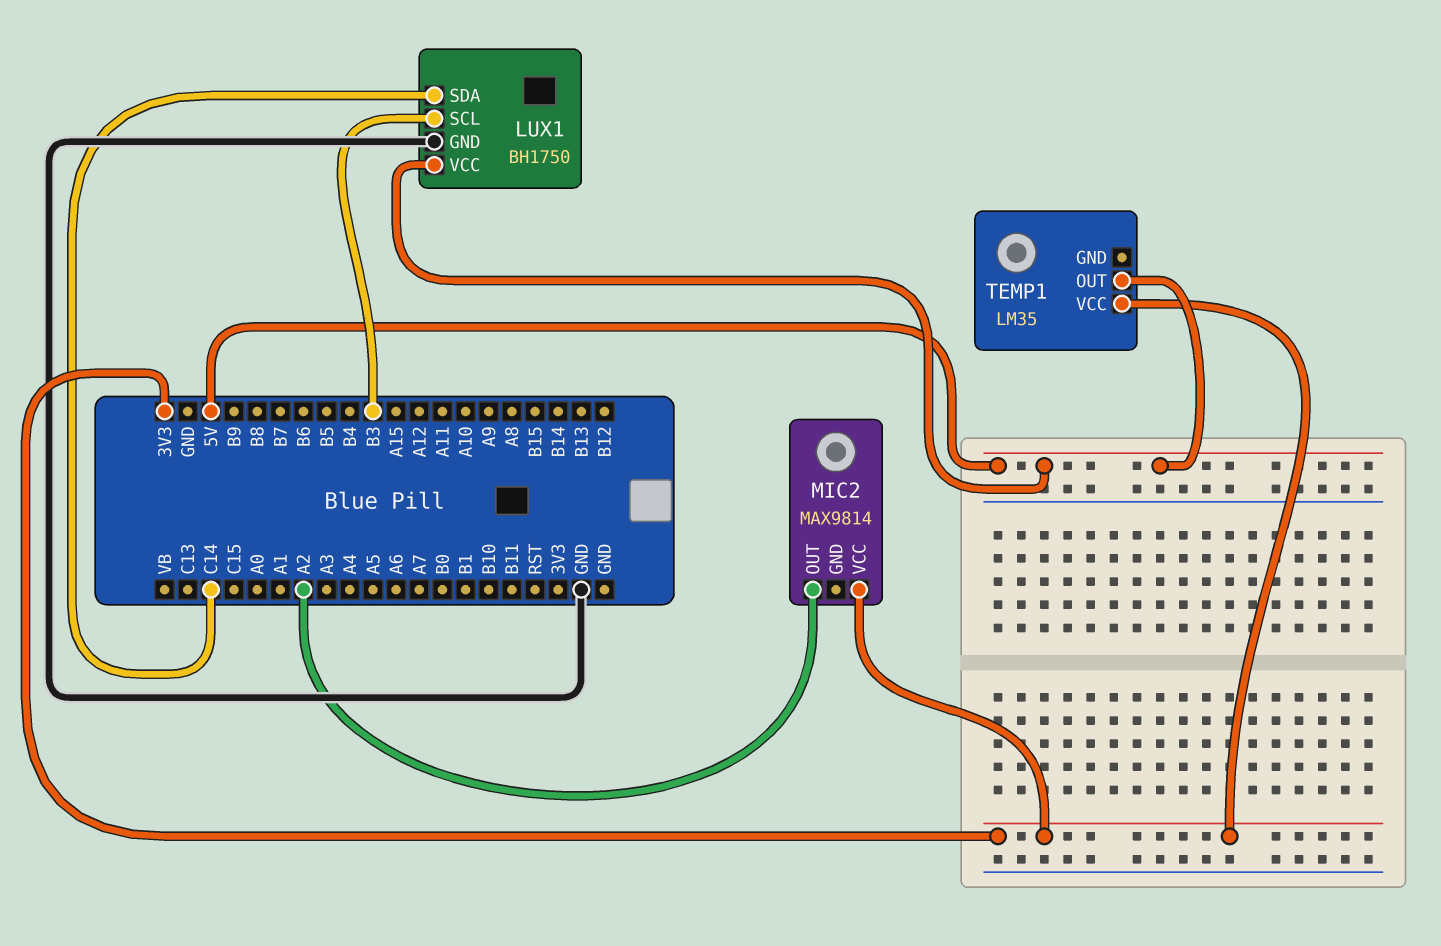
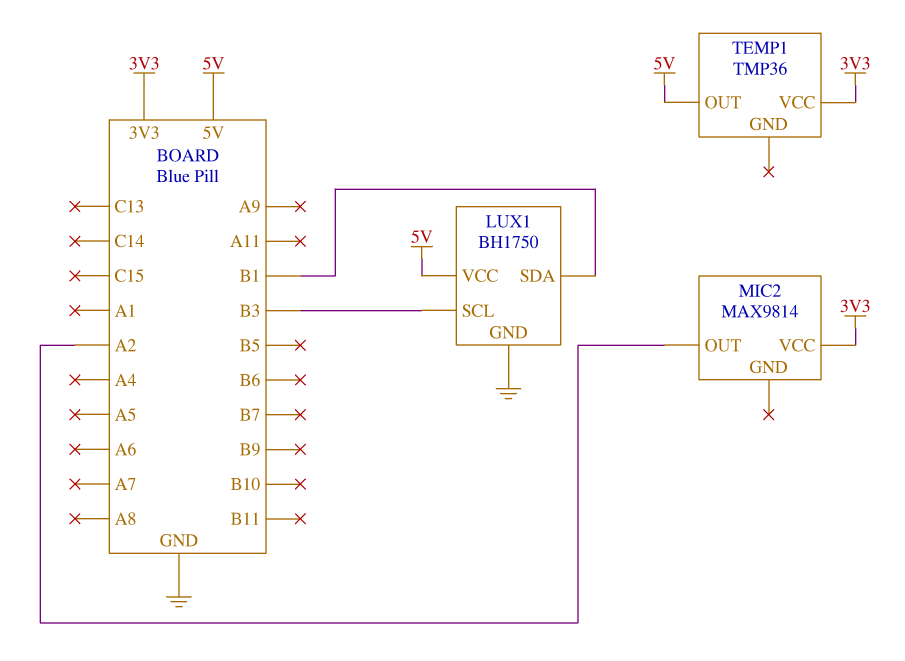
LUX1 pin SDA: C14 -> B1
TEMP1: LM35 -> TMP36

